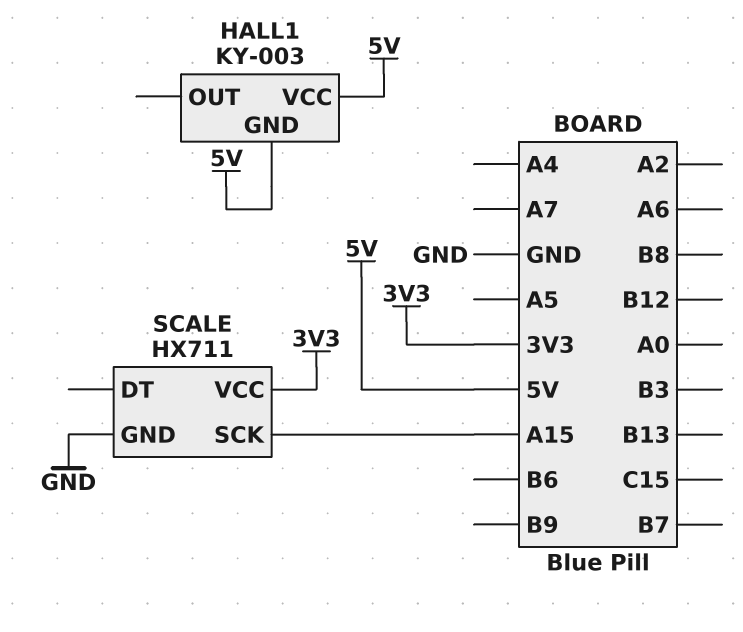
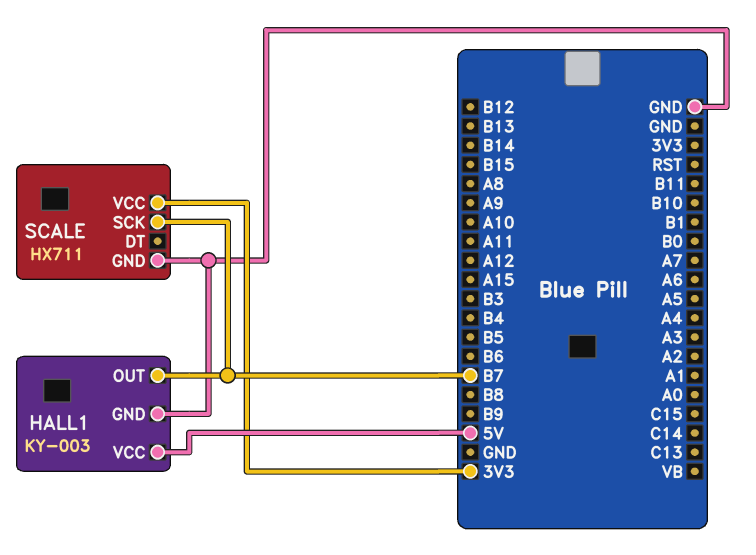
HALL1 pin GND: 5V -> GND
HALL1 pin OUT: none -> B7
SCALE pin SCK: A15 -> B7

